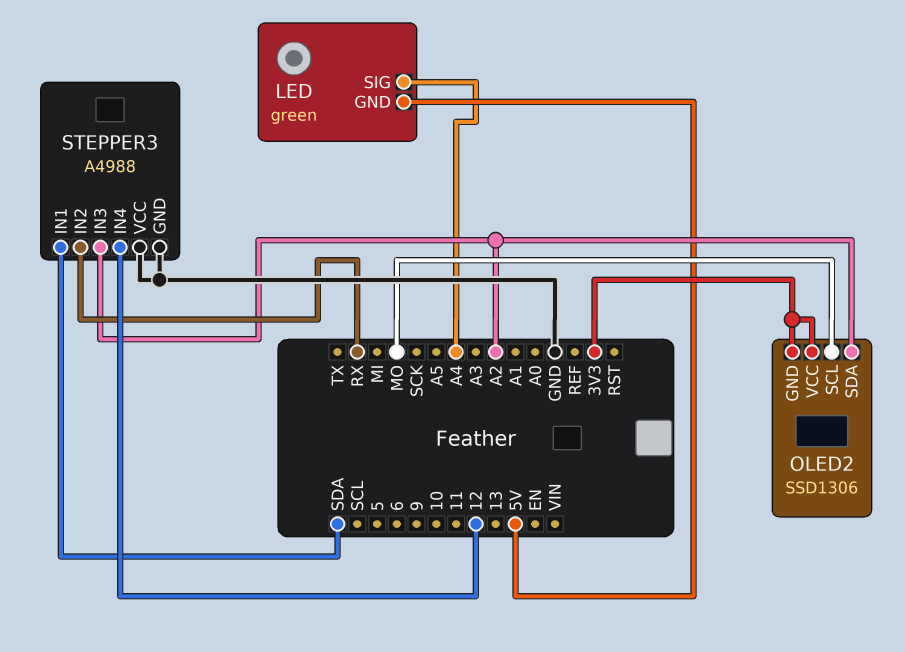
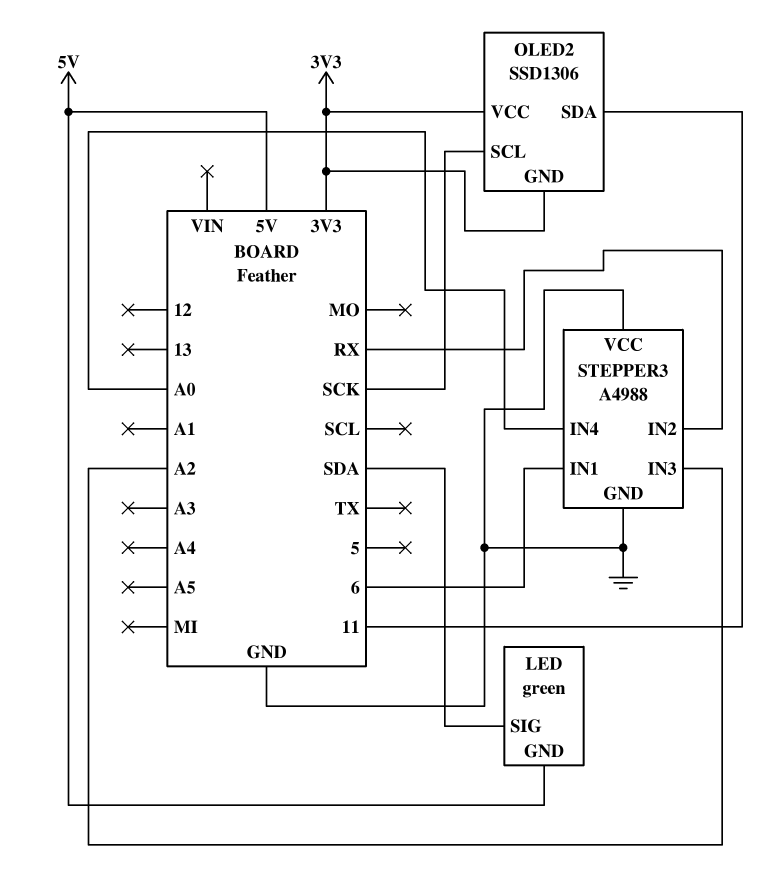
LED pin SIG: A4 -> SDA
OLED2 pin SCL: MO -> SCK
OLED2 pin SDA: A2 -> 11
STEPPER3 pin IN1: SDA -> 6
STEPPER3 pin IN4: 12 -> A0

